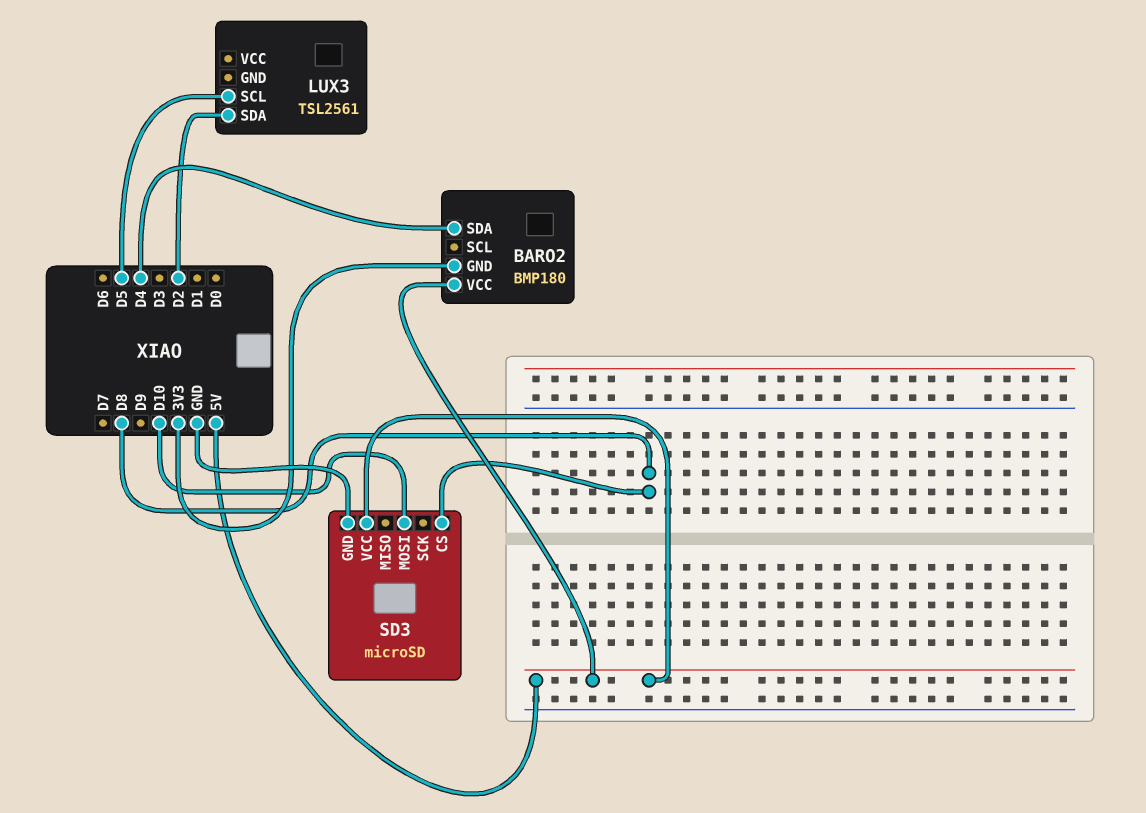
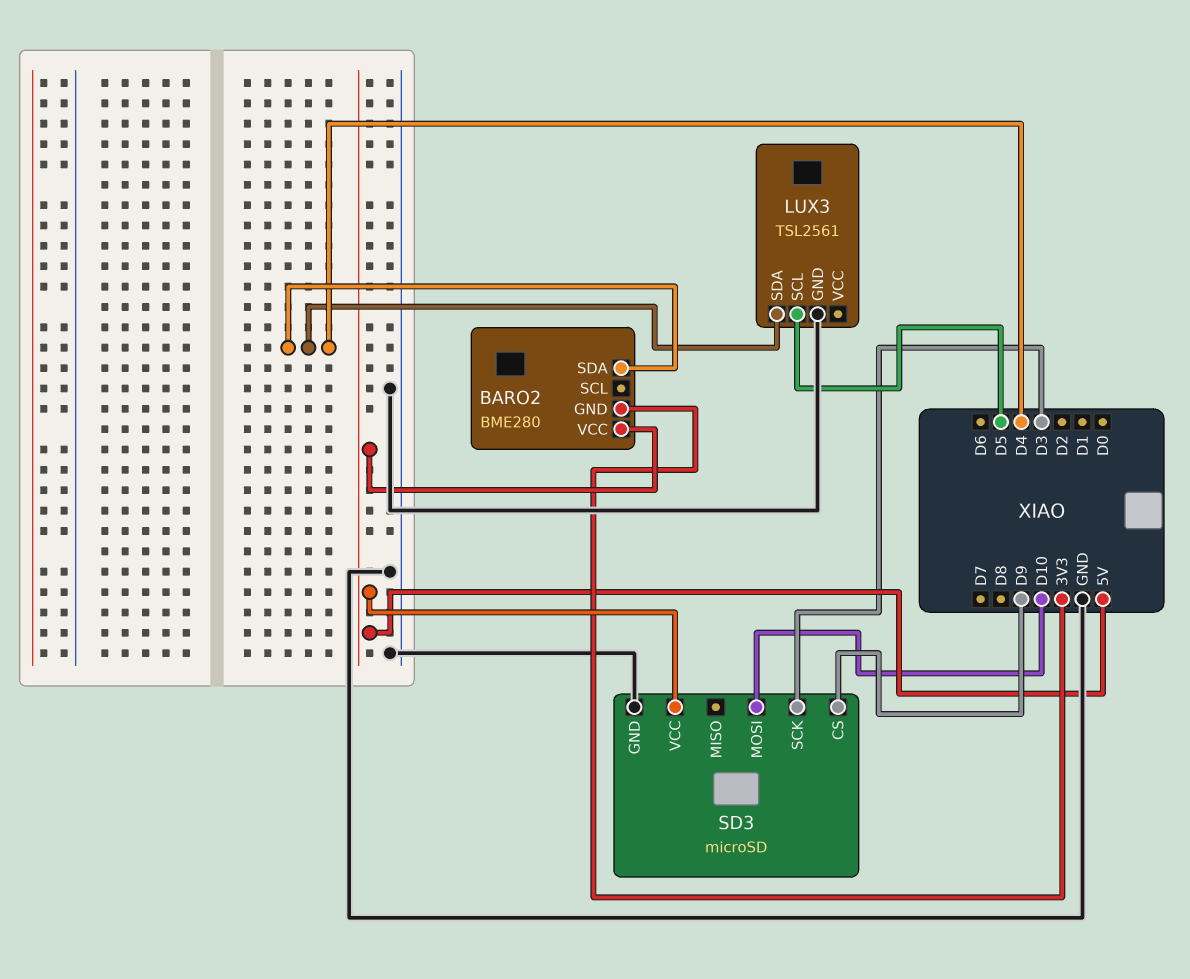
BARO2: BMP180 -> BME280
LUX3 pin GND: none -> GND
LUX3 pin SDA: D2 -> D4
SD3 pin CS: D8 -> D9
SD3 pin SCK: none -> D3

